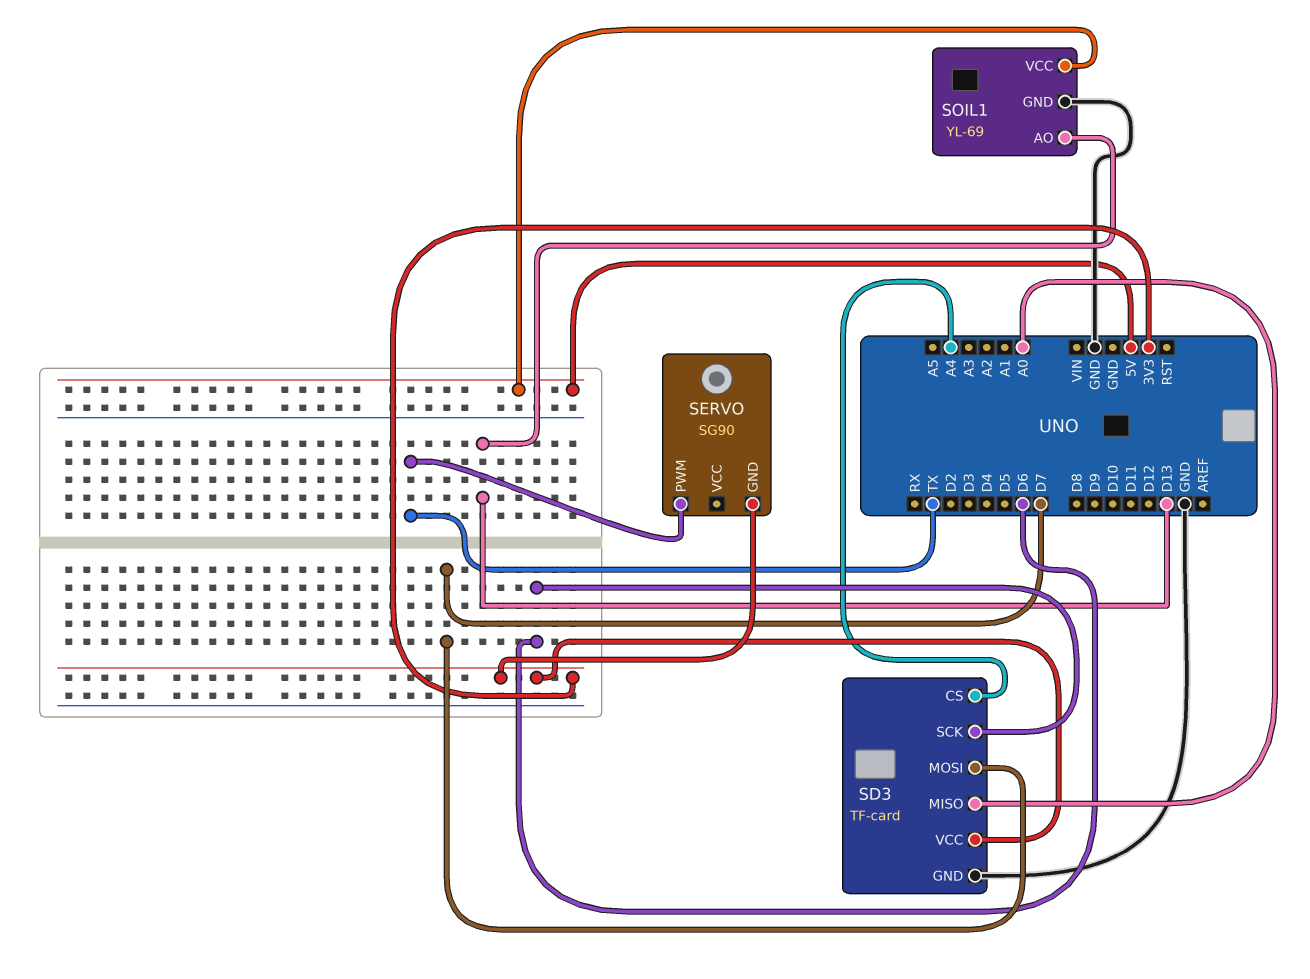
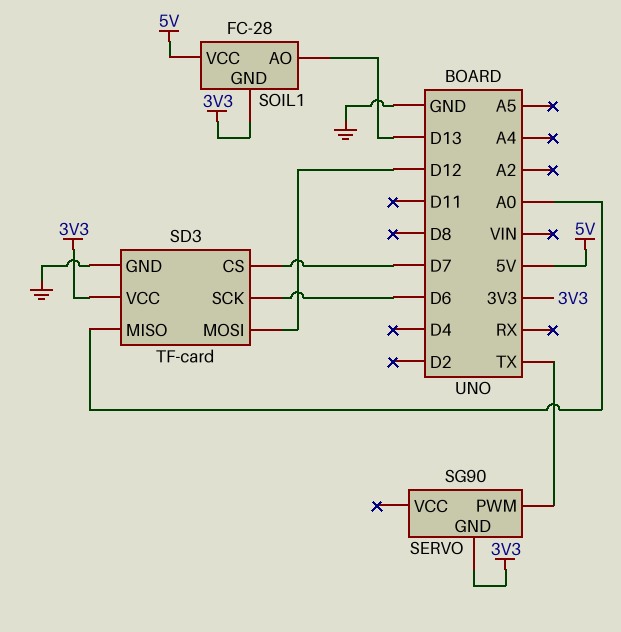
SD3 pin CS: A4 -> D7
SD3 pin MOSI: D7 -> D12
SOIL1: YL-69 -> FC-28
SOIL1 pin GND: GND -> 3V3

